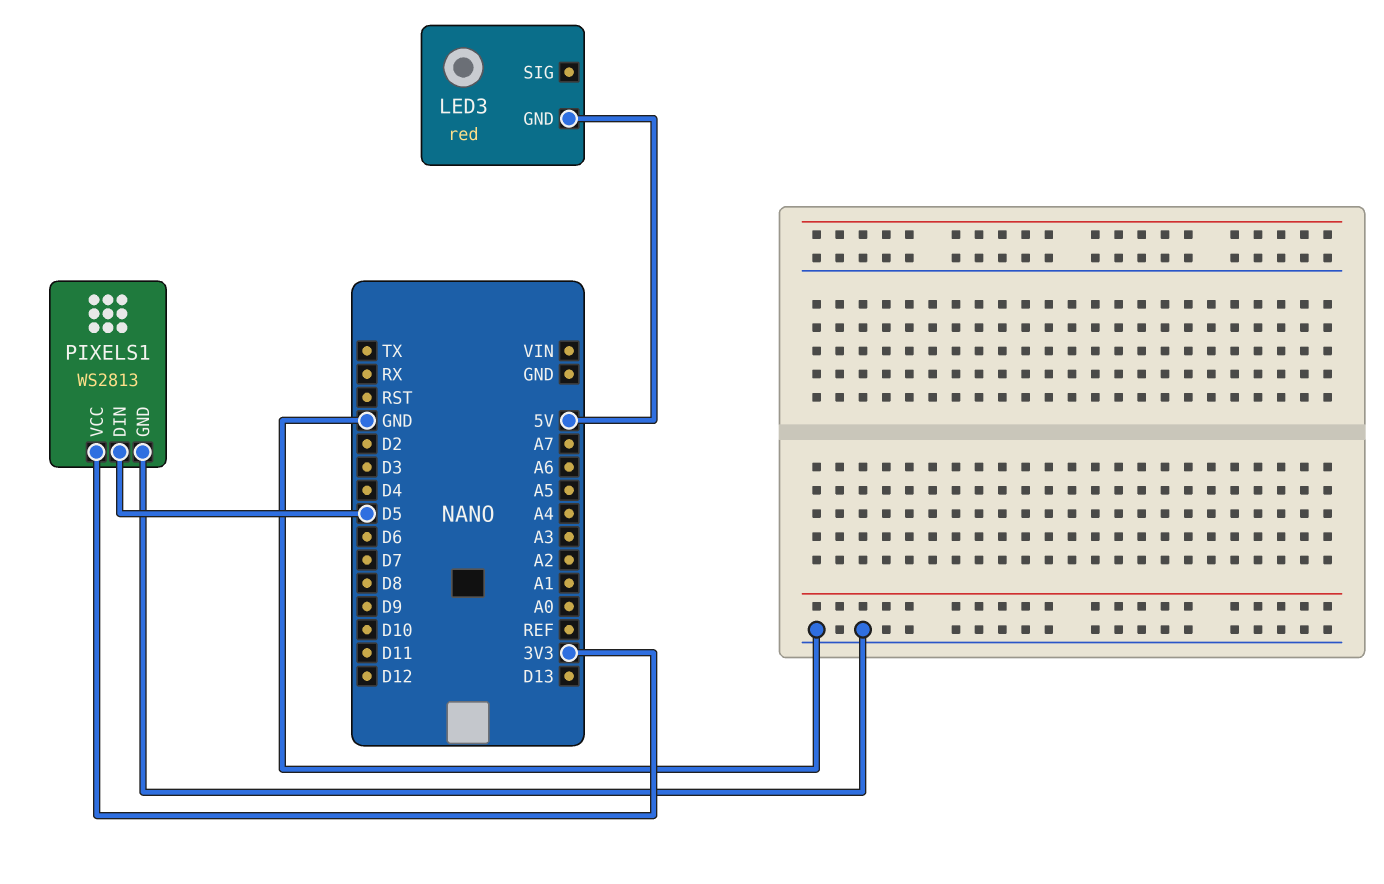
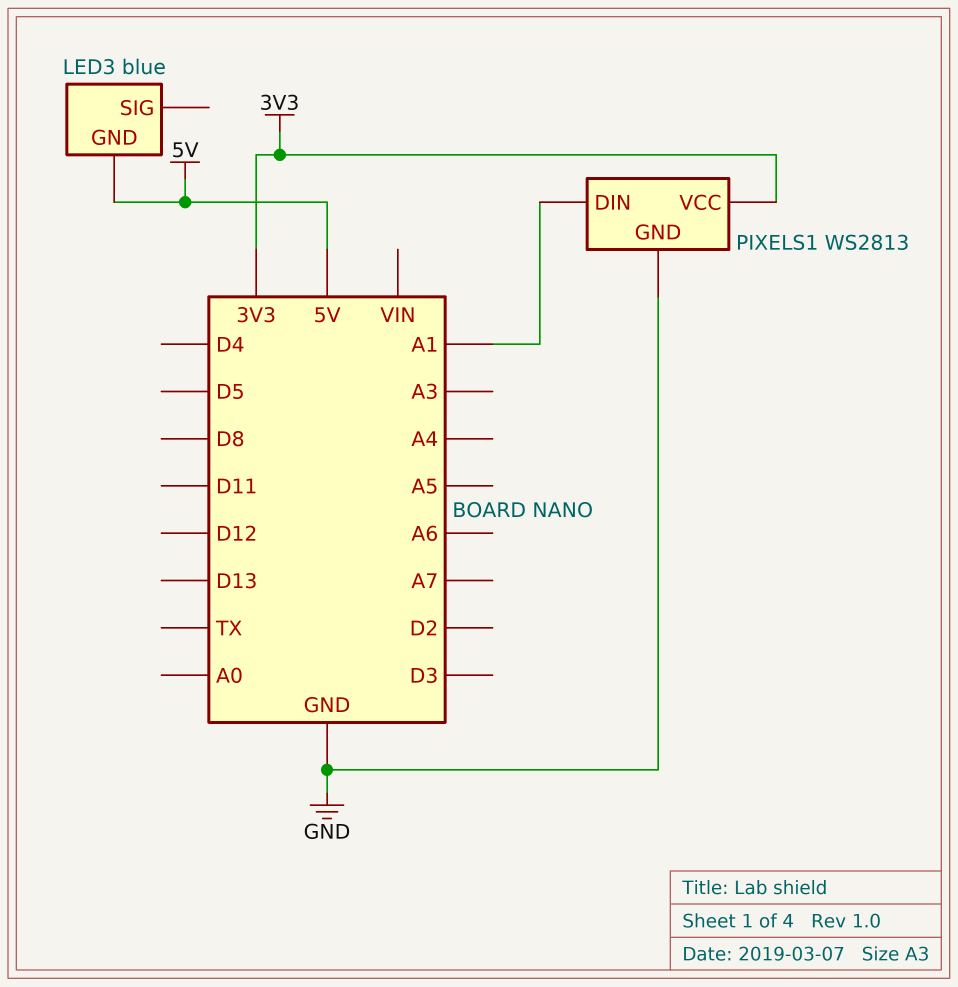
LED3: red -> blue
PIXELS1 pin DIN: D5 -> A1

